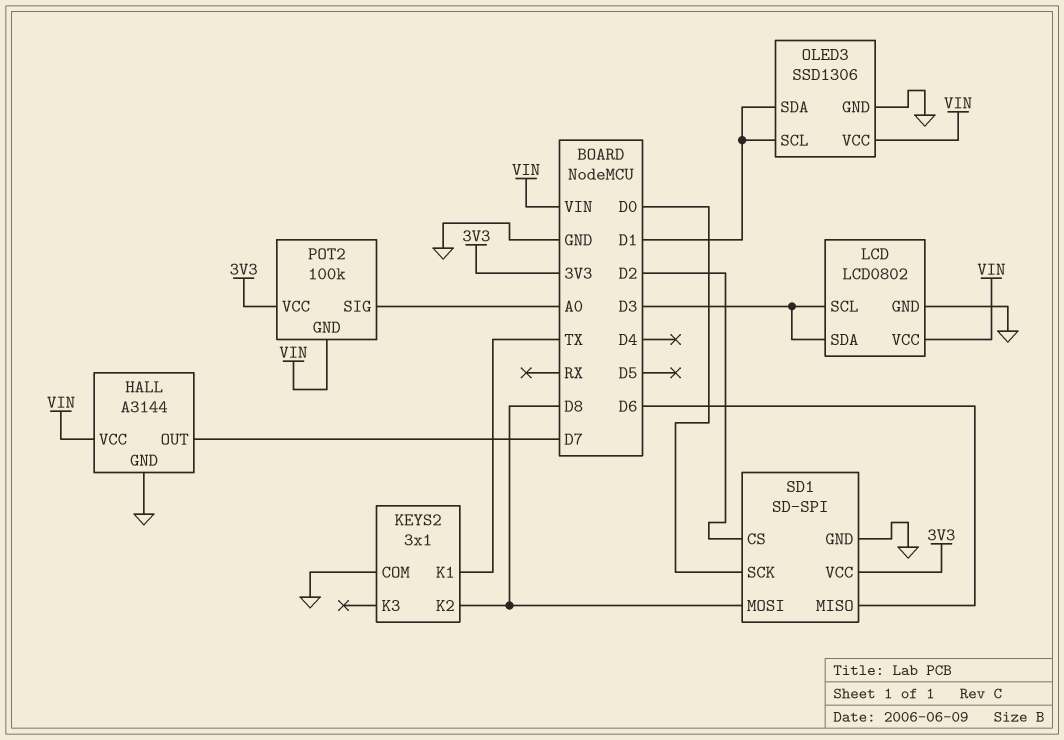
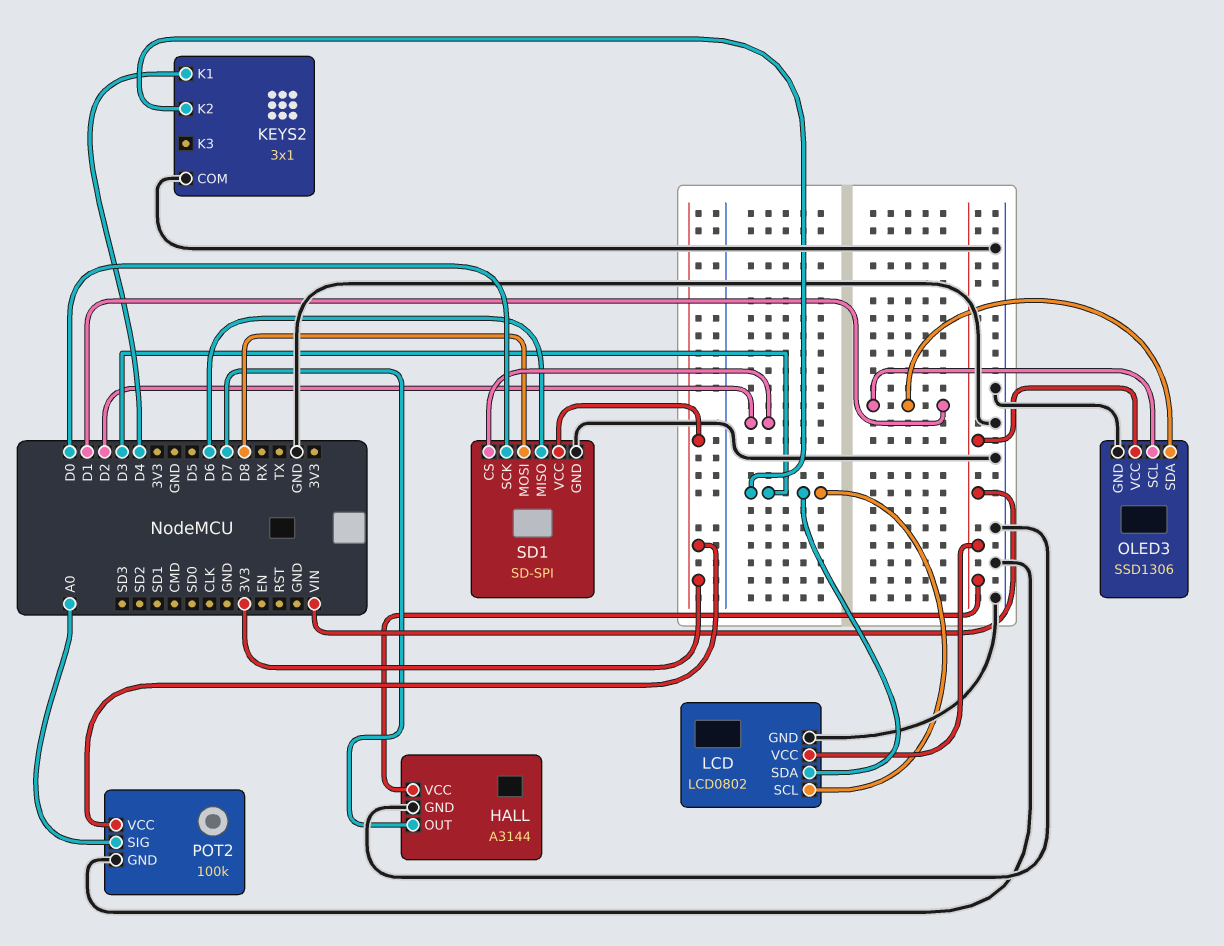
KEYS2 pin K1: TX -> D4
KEYS2 pin K2: D8 -> D3
POT2 pin GND: VIN -> GND

